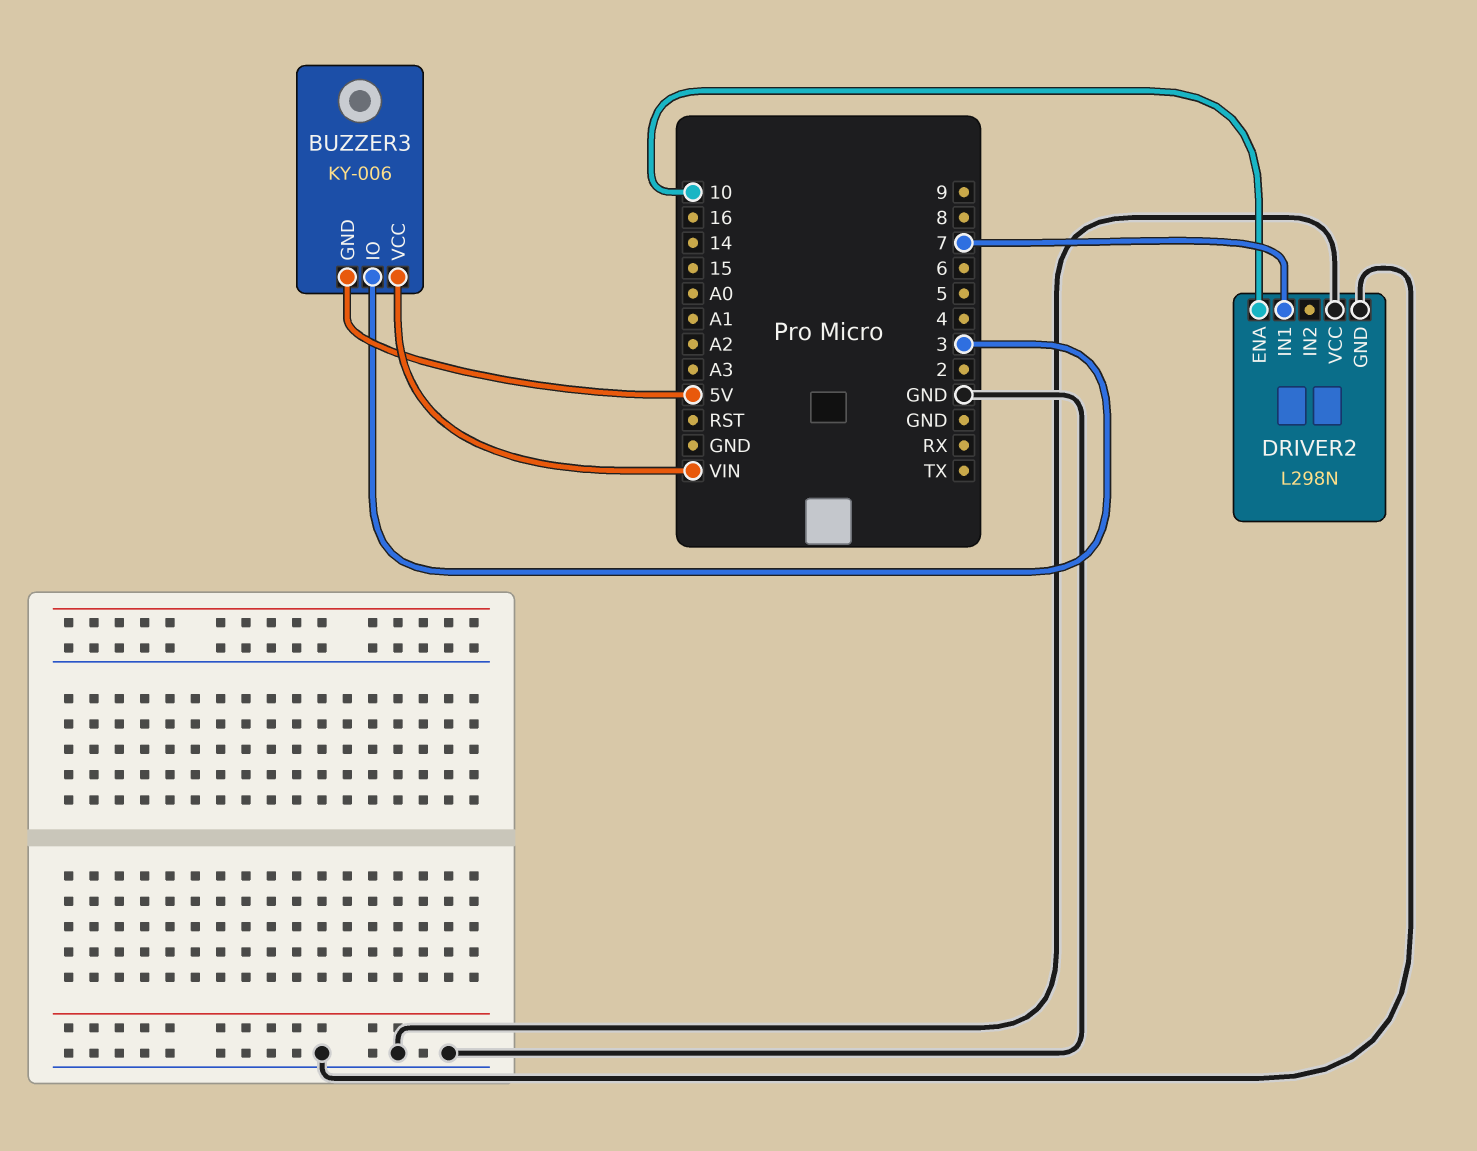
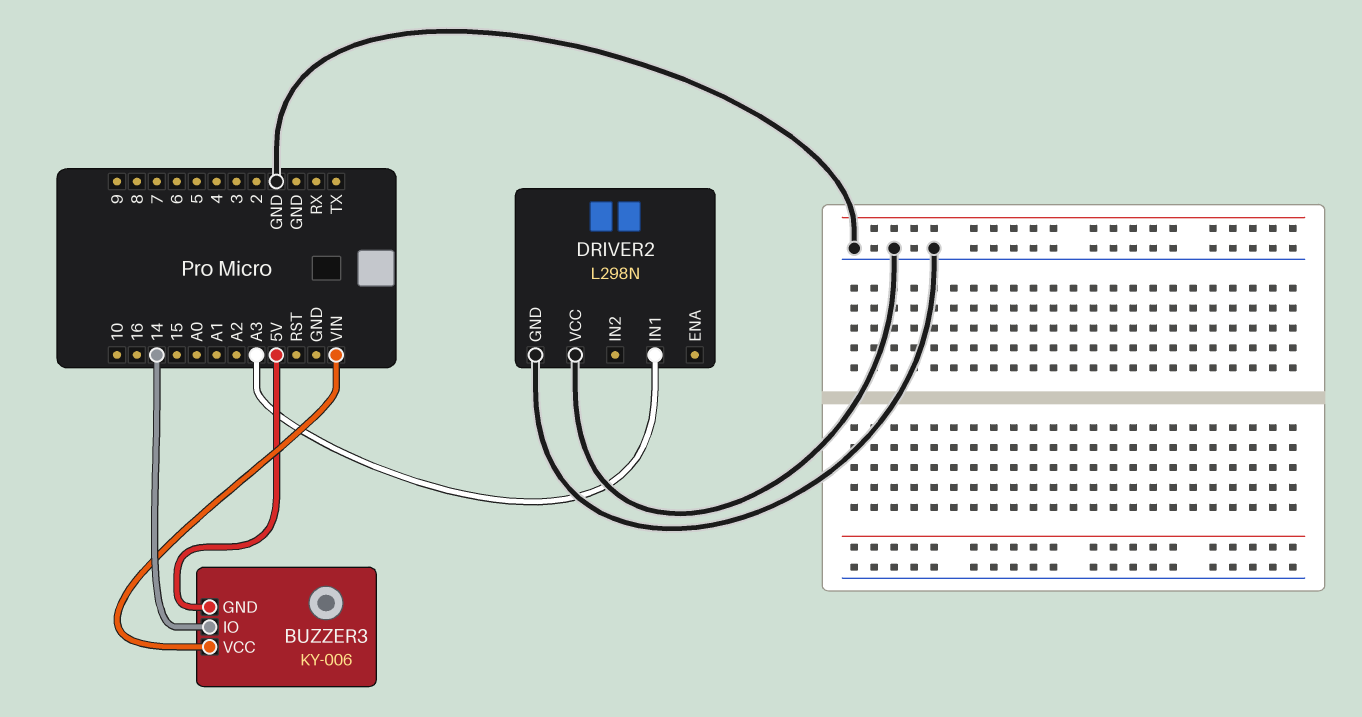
BUZZER3 pin IO: 3 -> 14
DRIVER2 pin ENA: 10 -> none
DRIVER2 pin IN1: 7 -> A3

